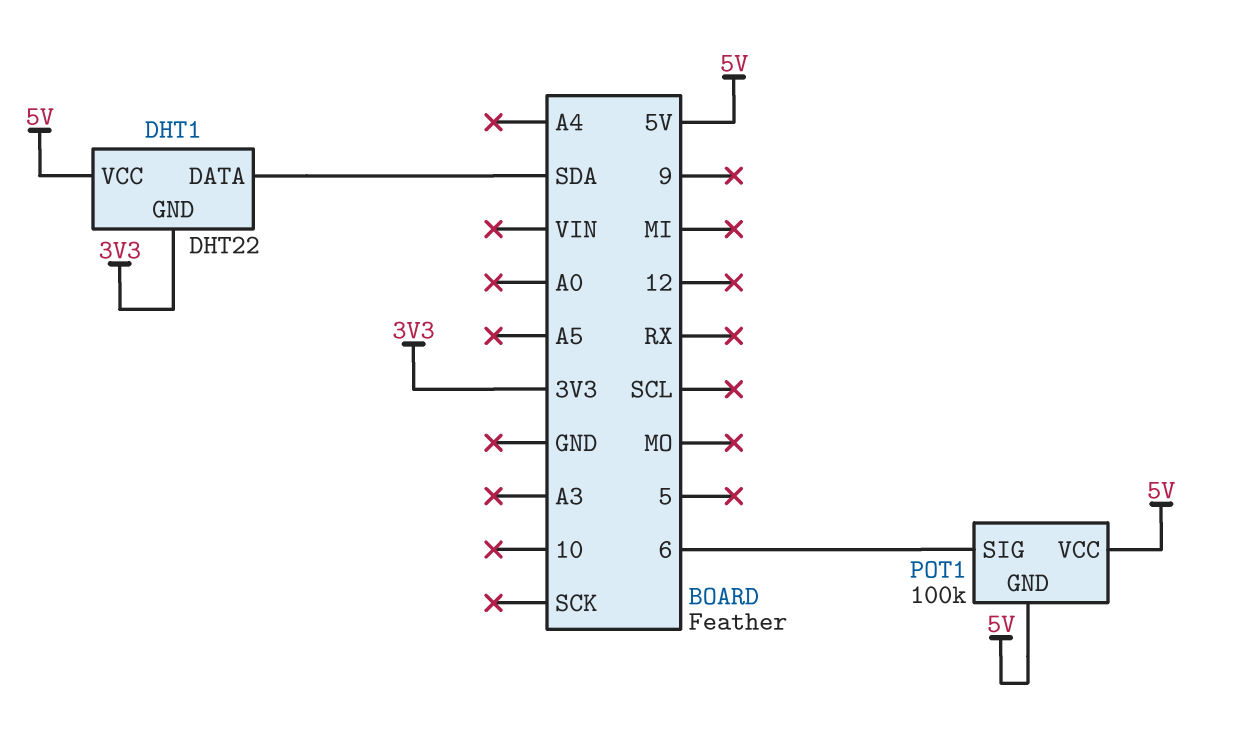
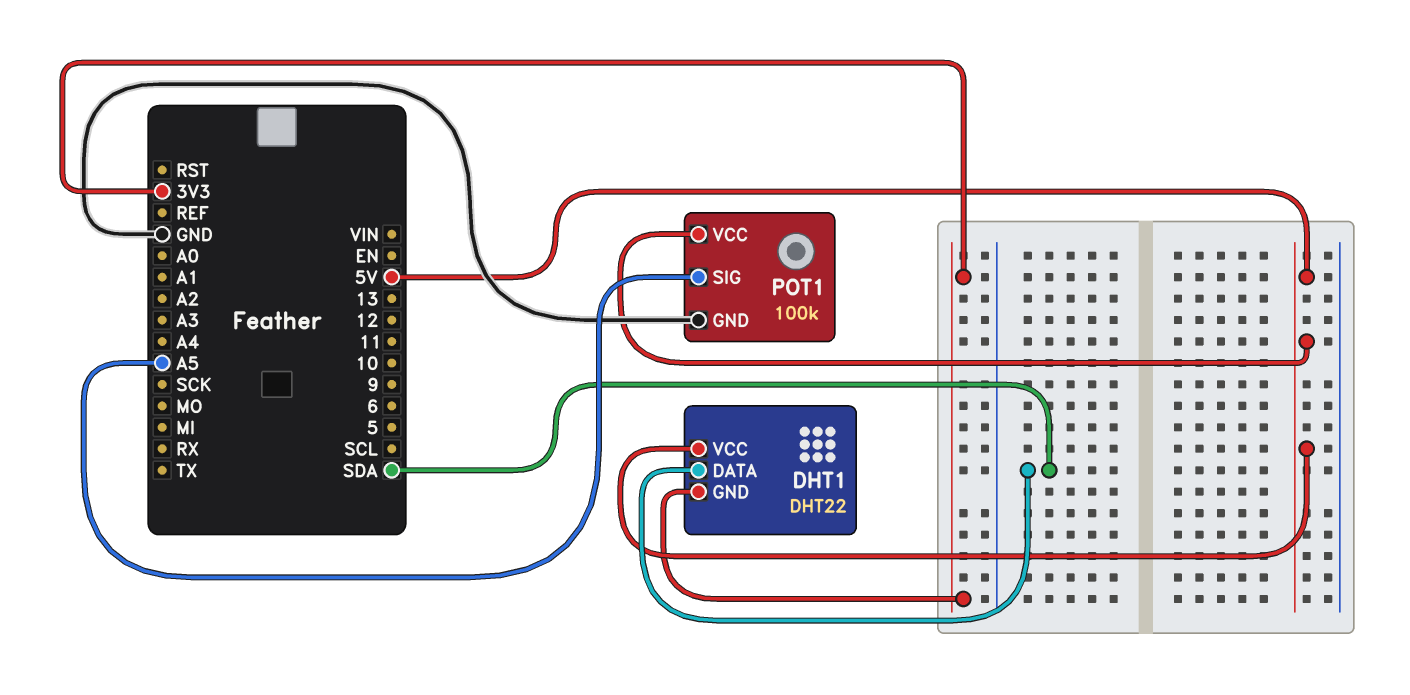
POT1 pin GND: 5V -> GND
POT1 pin SIG: 6 -> A5

